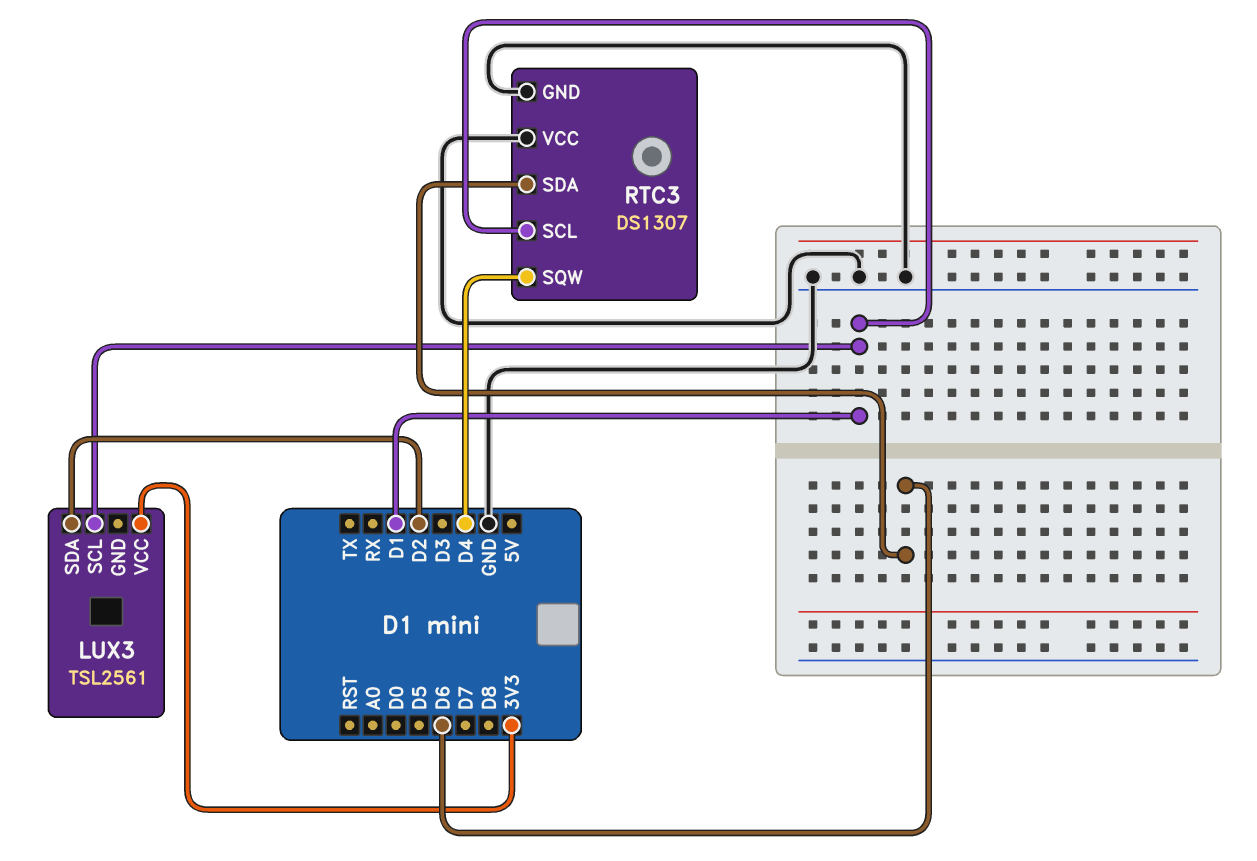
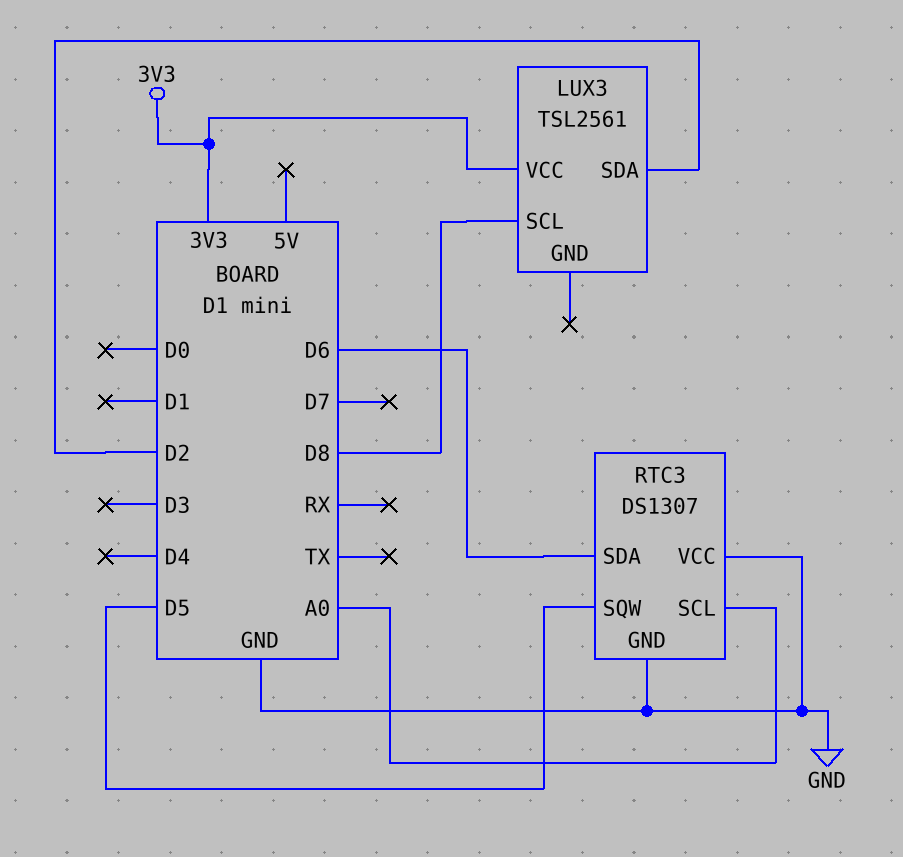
LUX3 pin SCL: D1 -> D8
RTC3 pin SCL: D1 -> A0
RTC3 pin SQW: D4 -> D5

